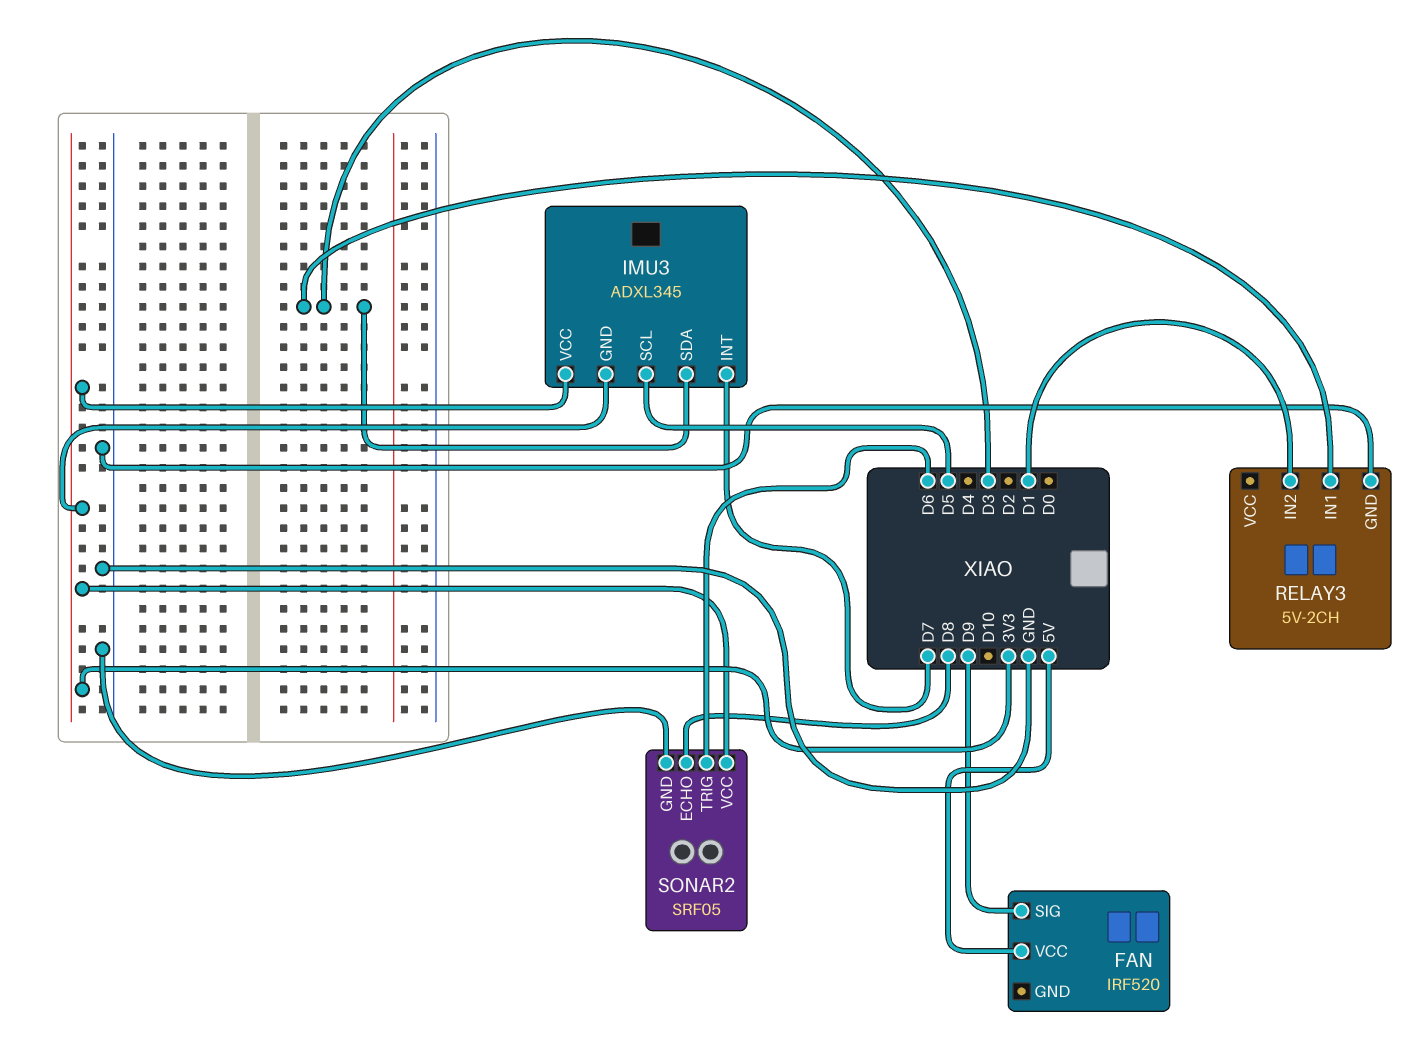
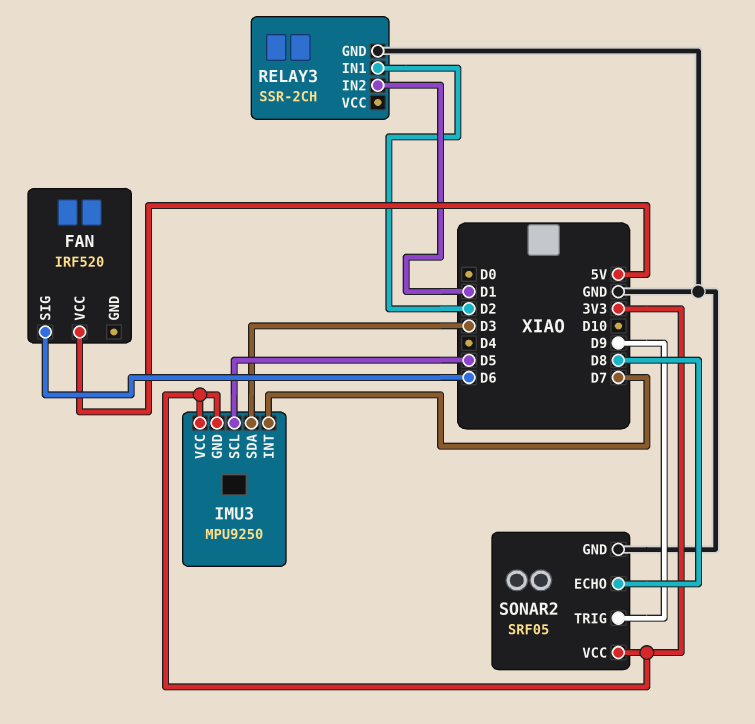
FAN pin SIG: D9 -> D6
IMU3: ADXL345 -> MPU9250
RELAY3: 5V-2CH -> SSR-2CH
RELAY3 pin IN1: D3 -> D2
SONAR2 pin TRIG: D6 -> D9

